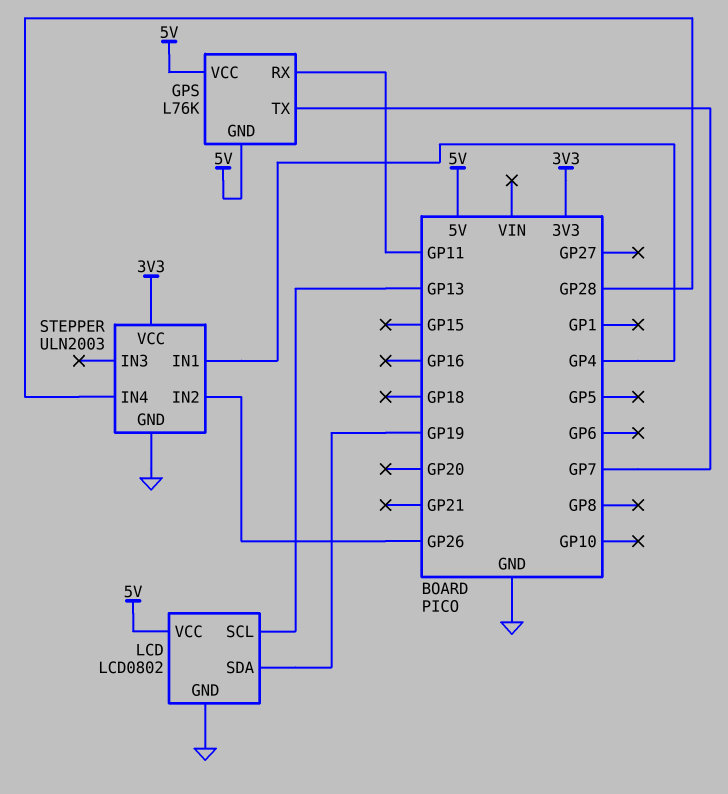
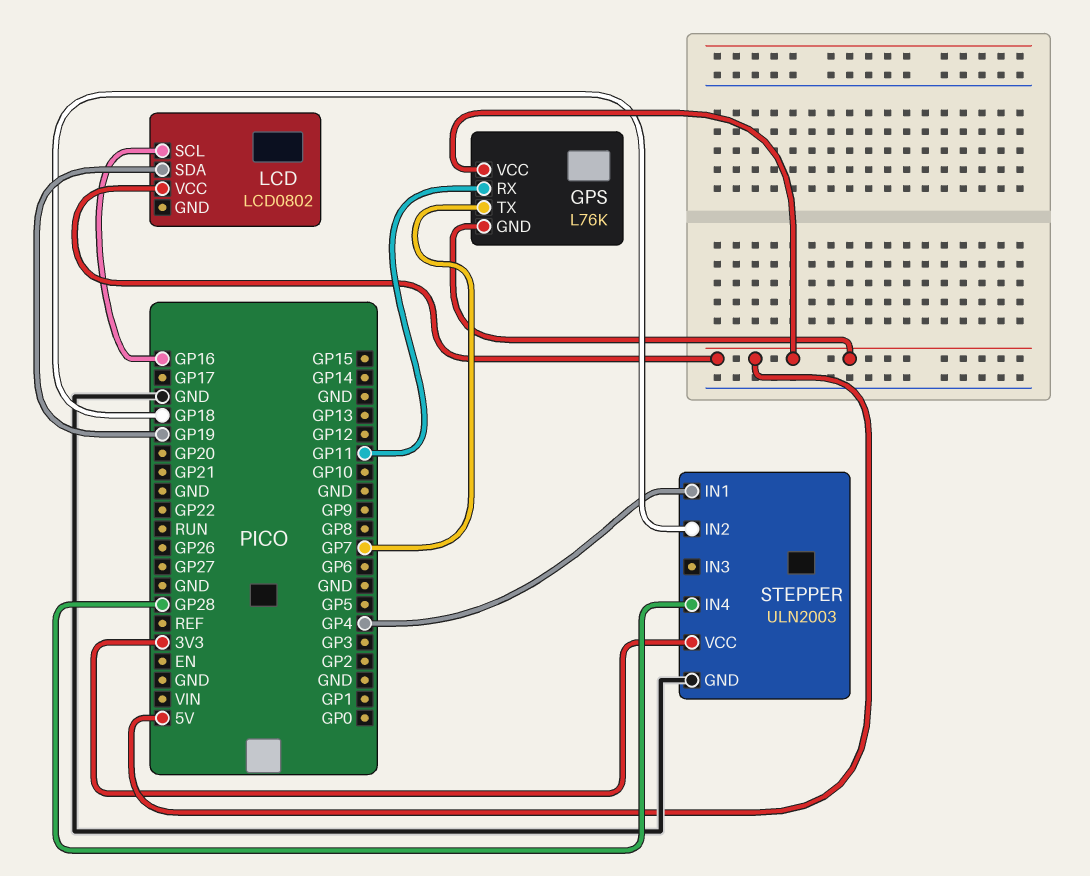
LCD pin GND: GND -> none
LCD pin SCL: GP13 -> GP16
STEPPER pin IN2: GP26 -> GP18

